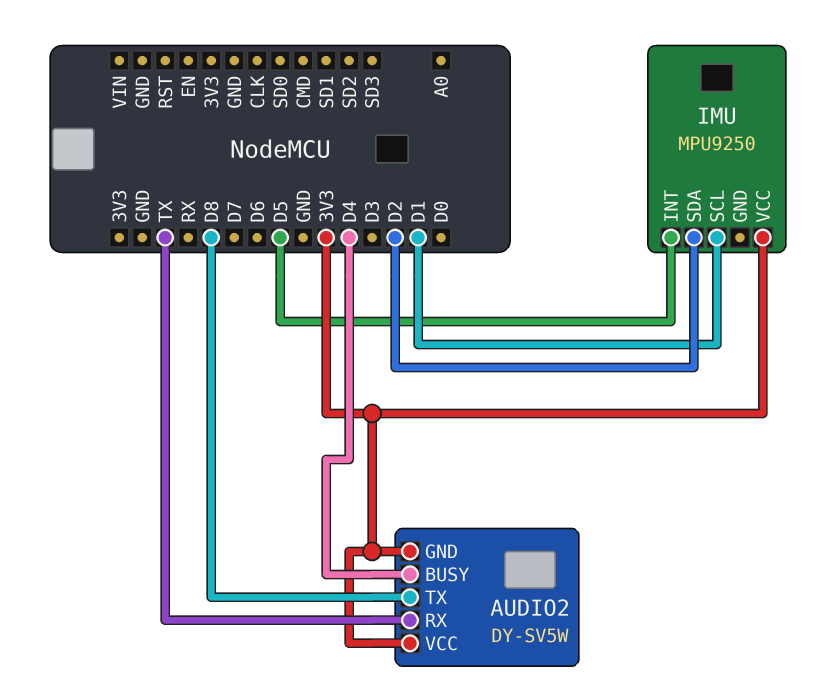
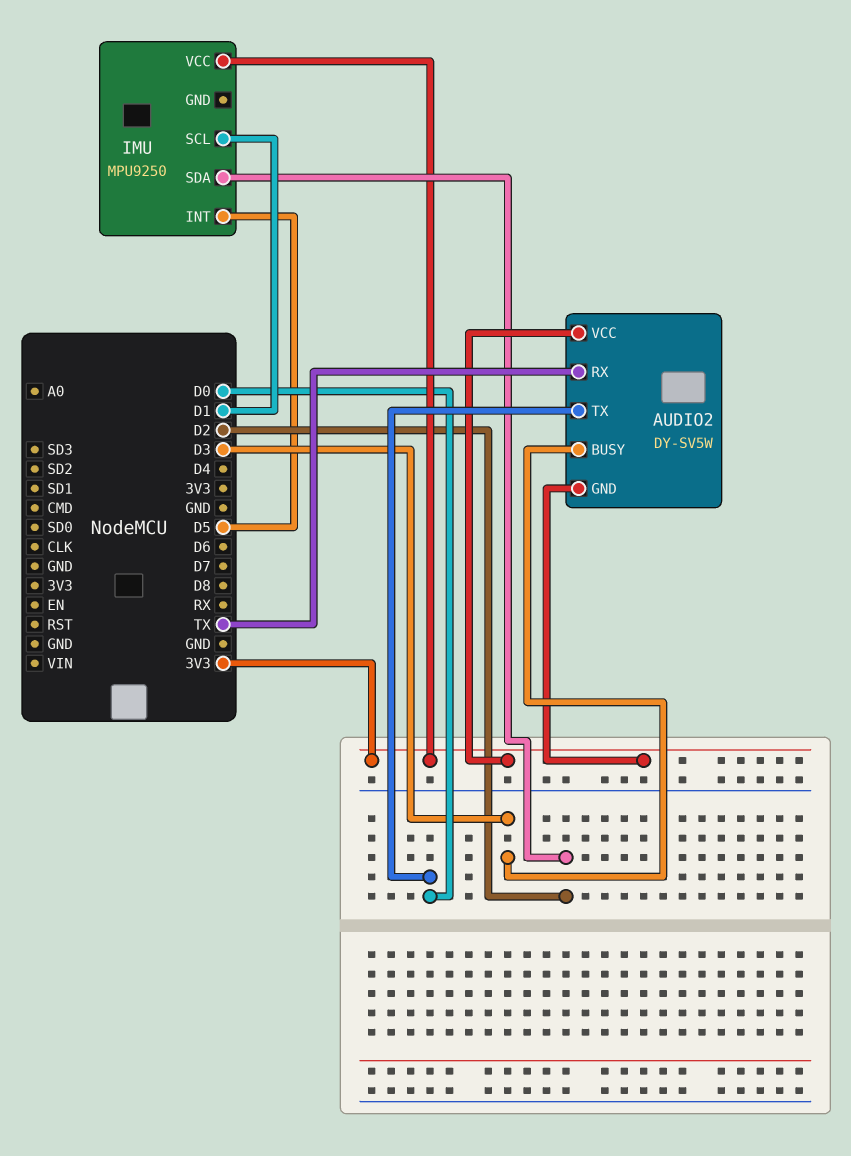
AUDIO2 pin BUSY: D4 -> D3
AUDIO2 pin TX: D8 -> D0

